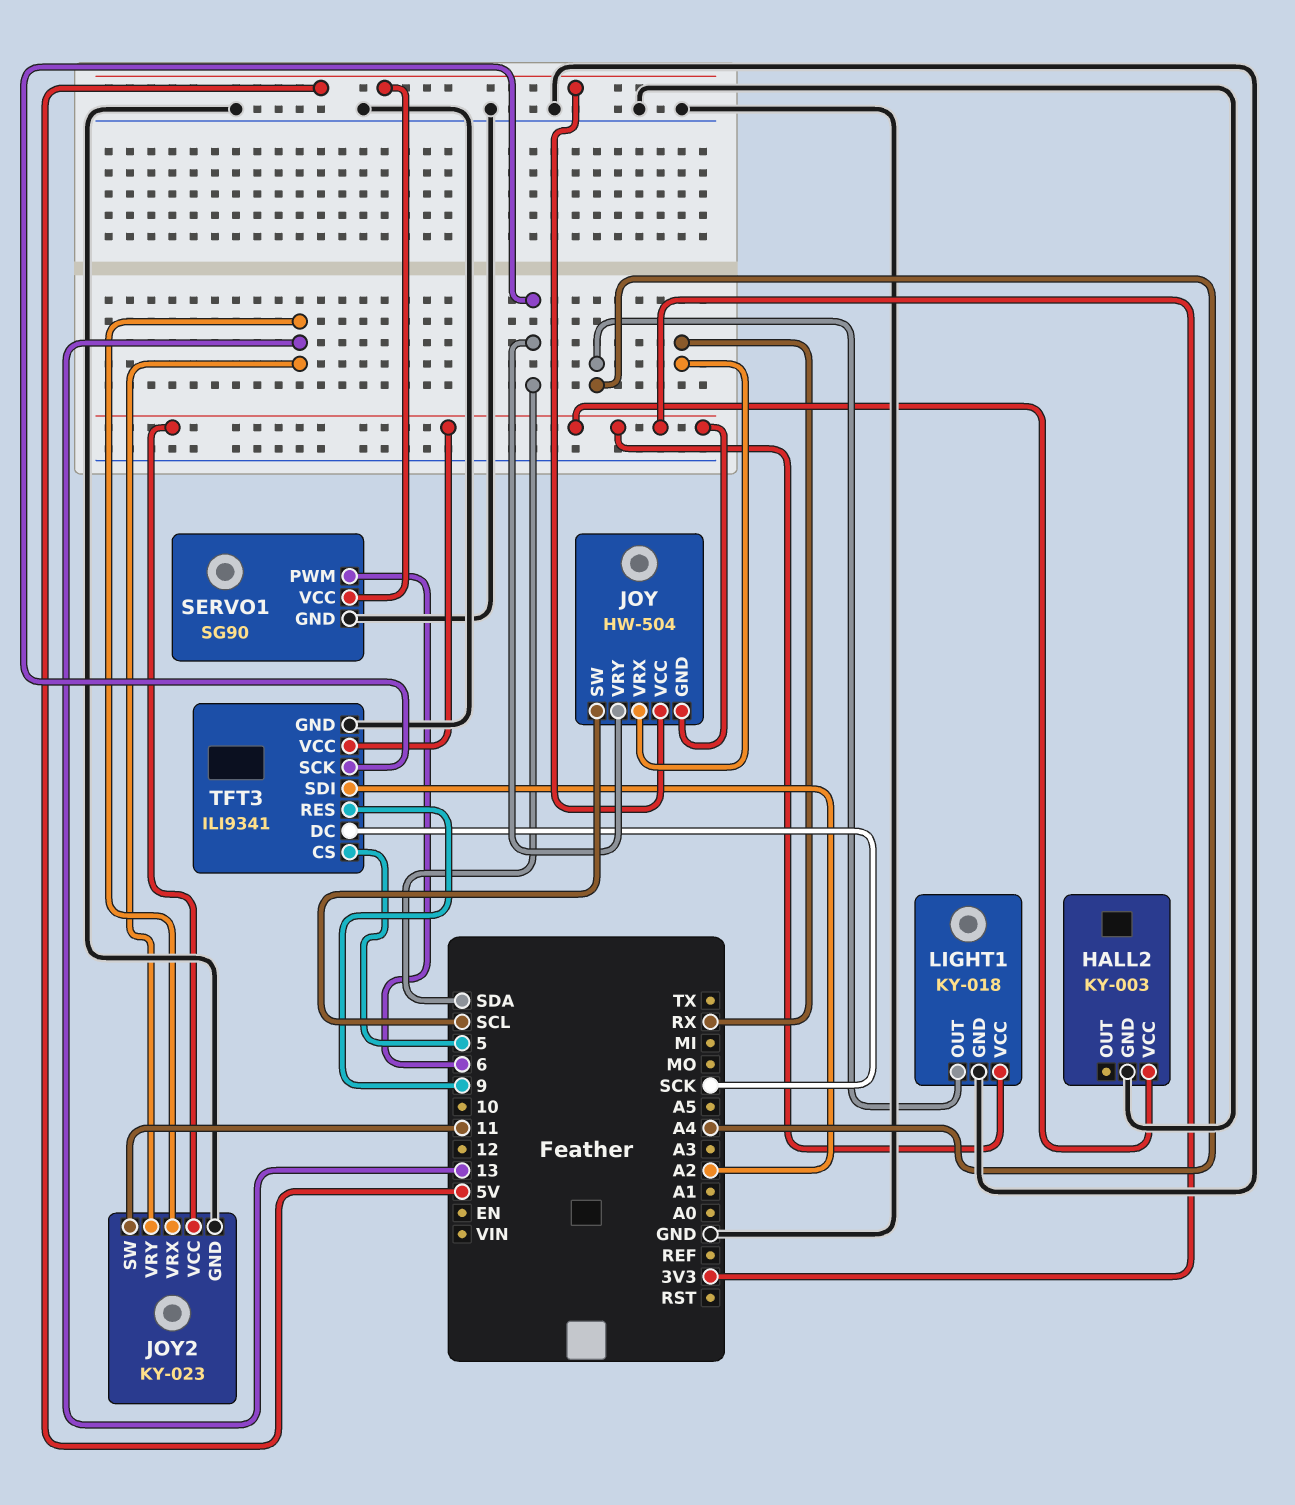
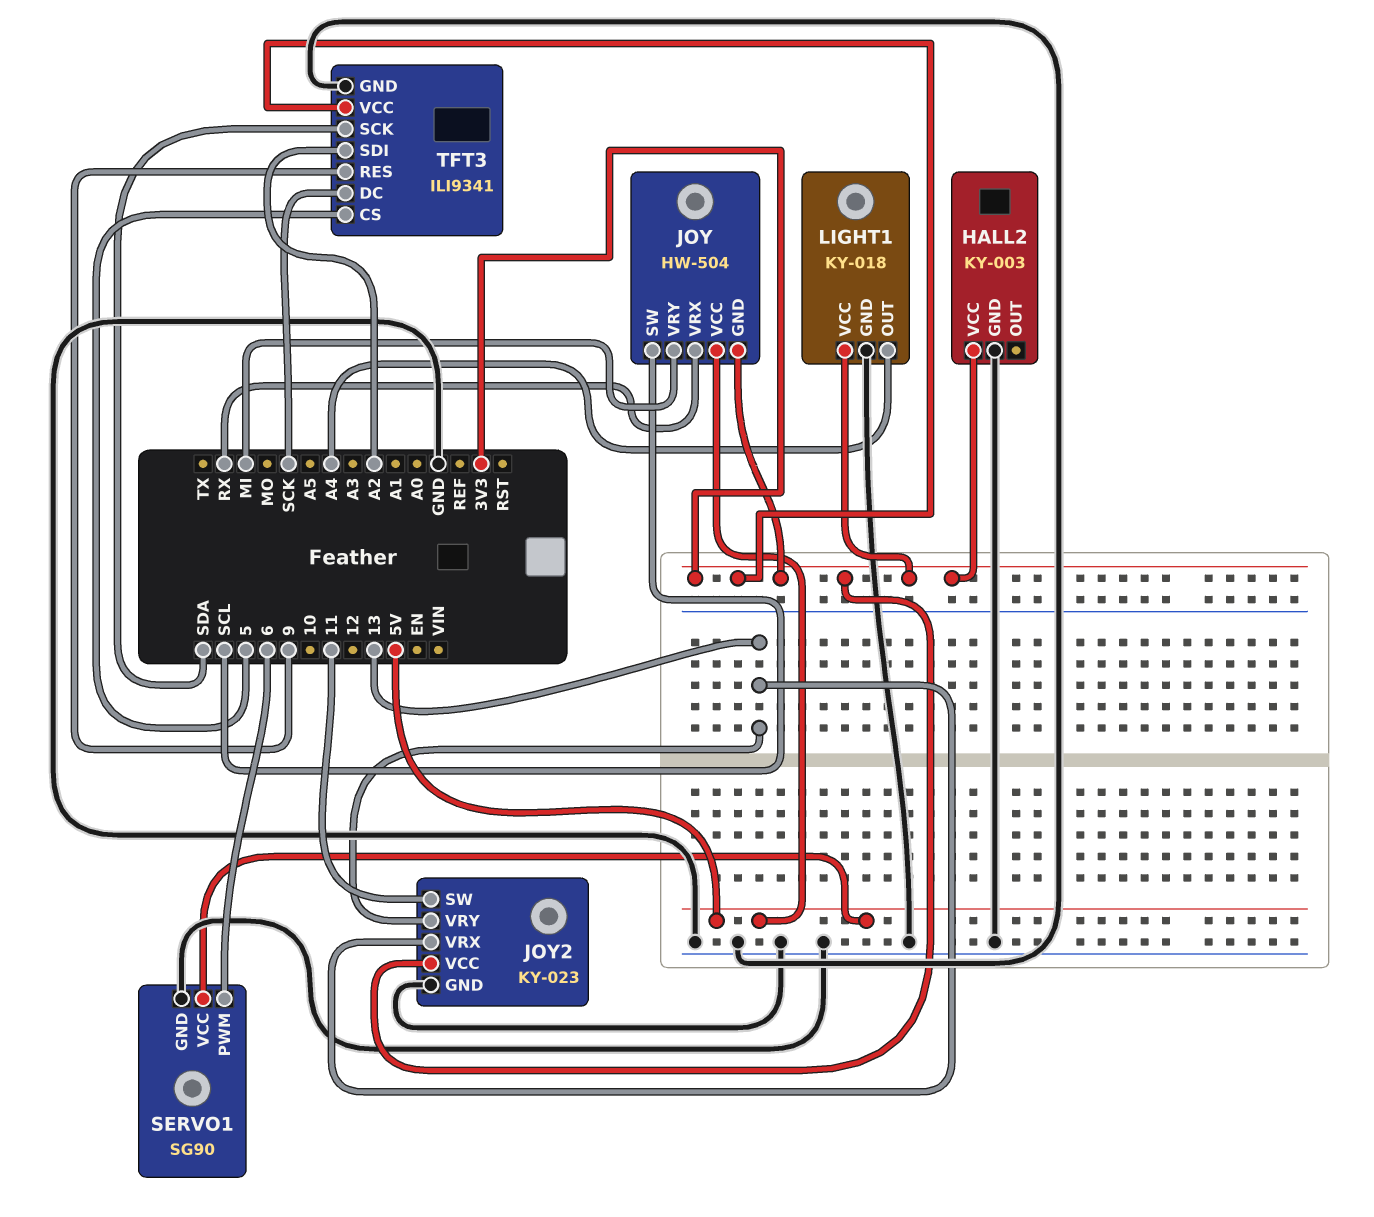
JOY pin VRY: SDA -> MI

